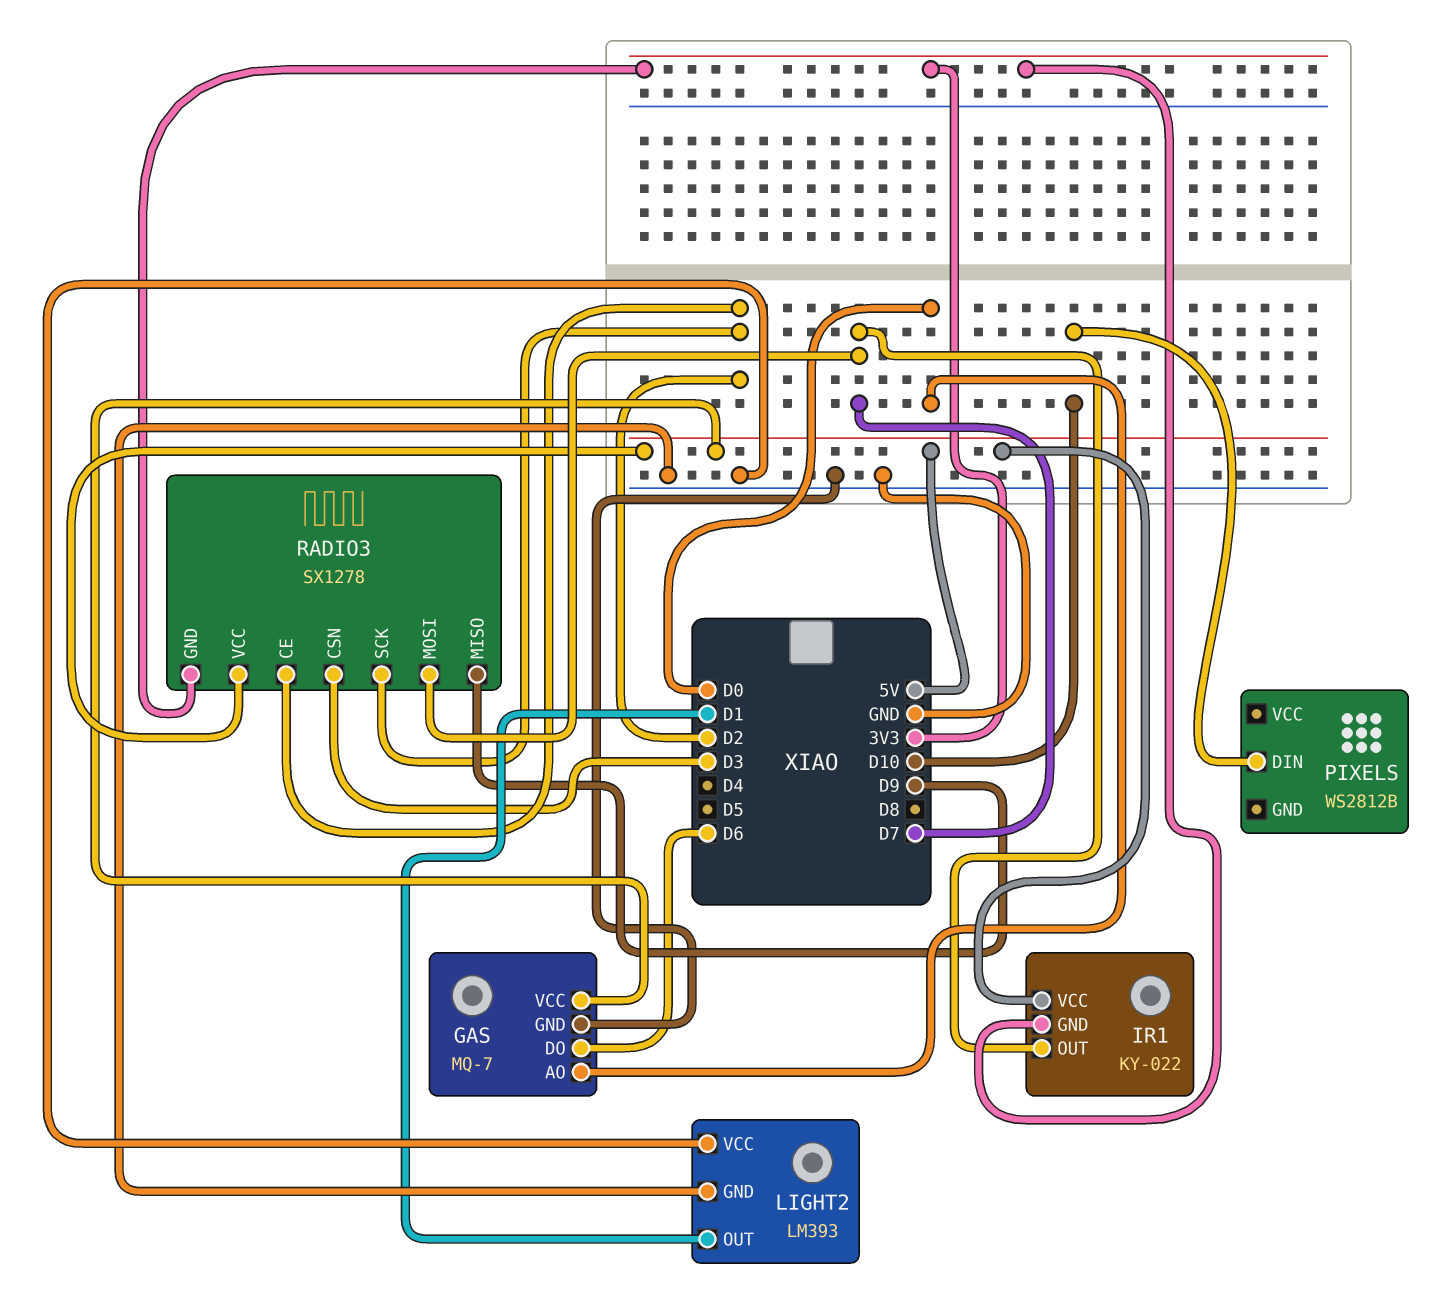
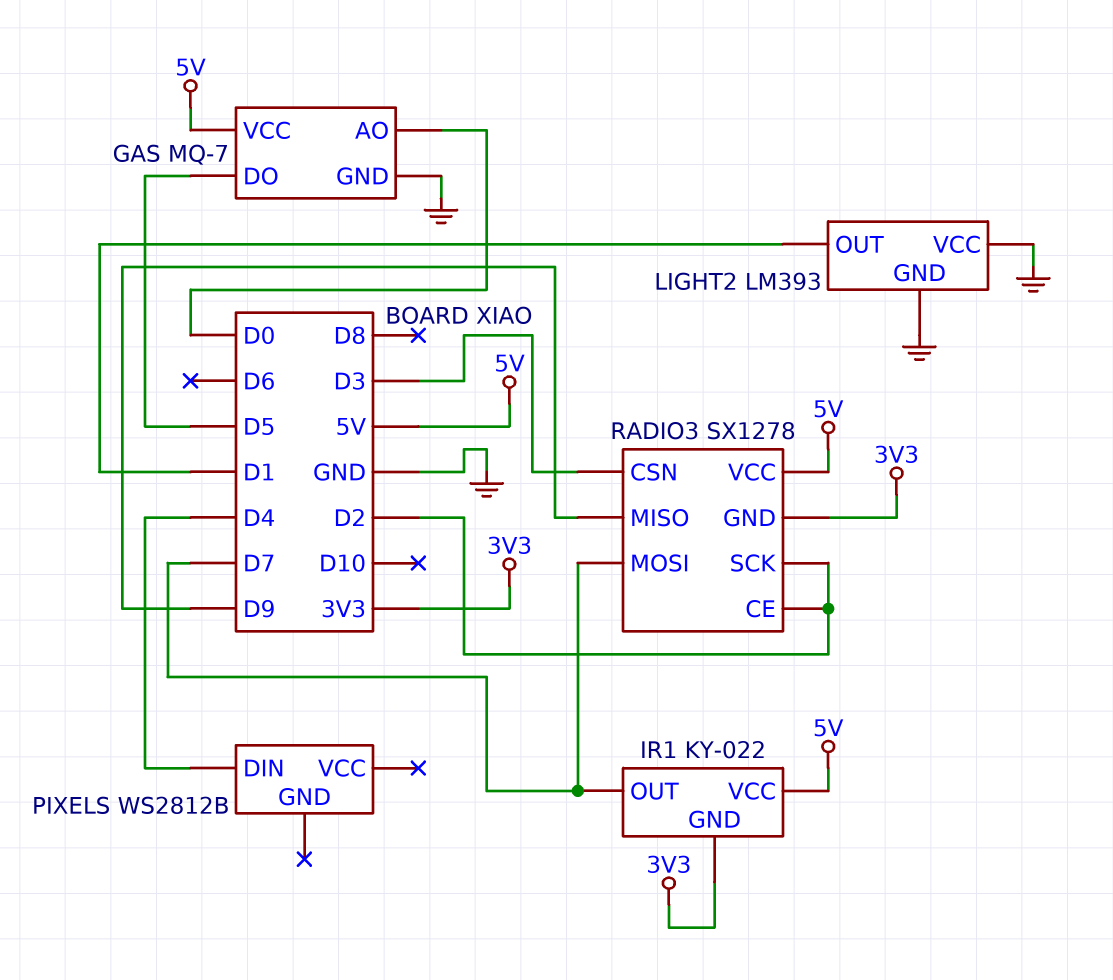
GAS pin DO: D6 -> D5
PIXELS pin DIN: D10 -> D4

